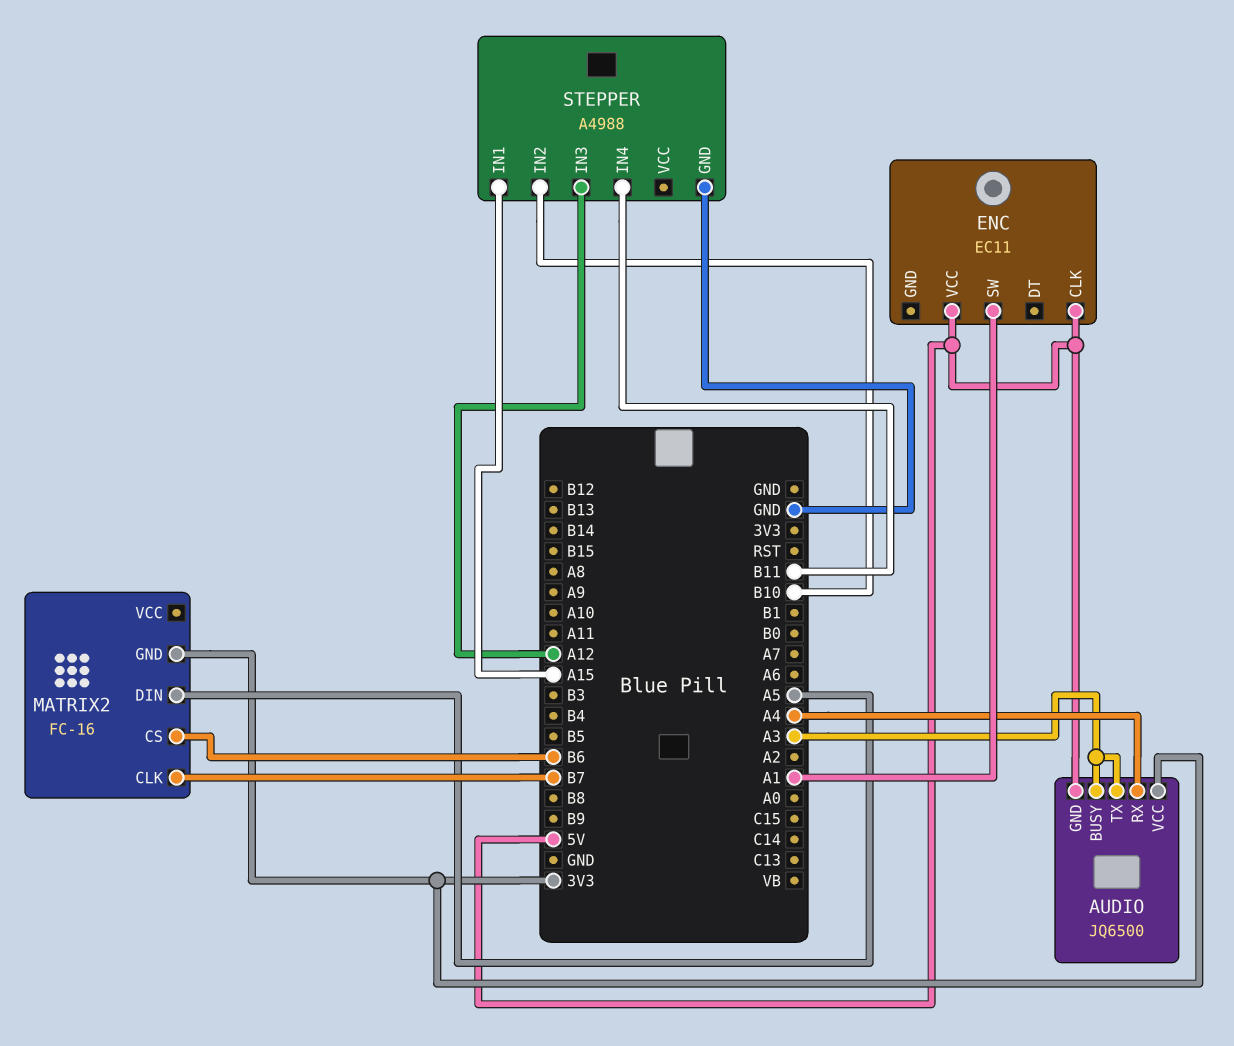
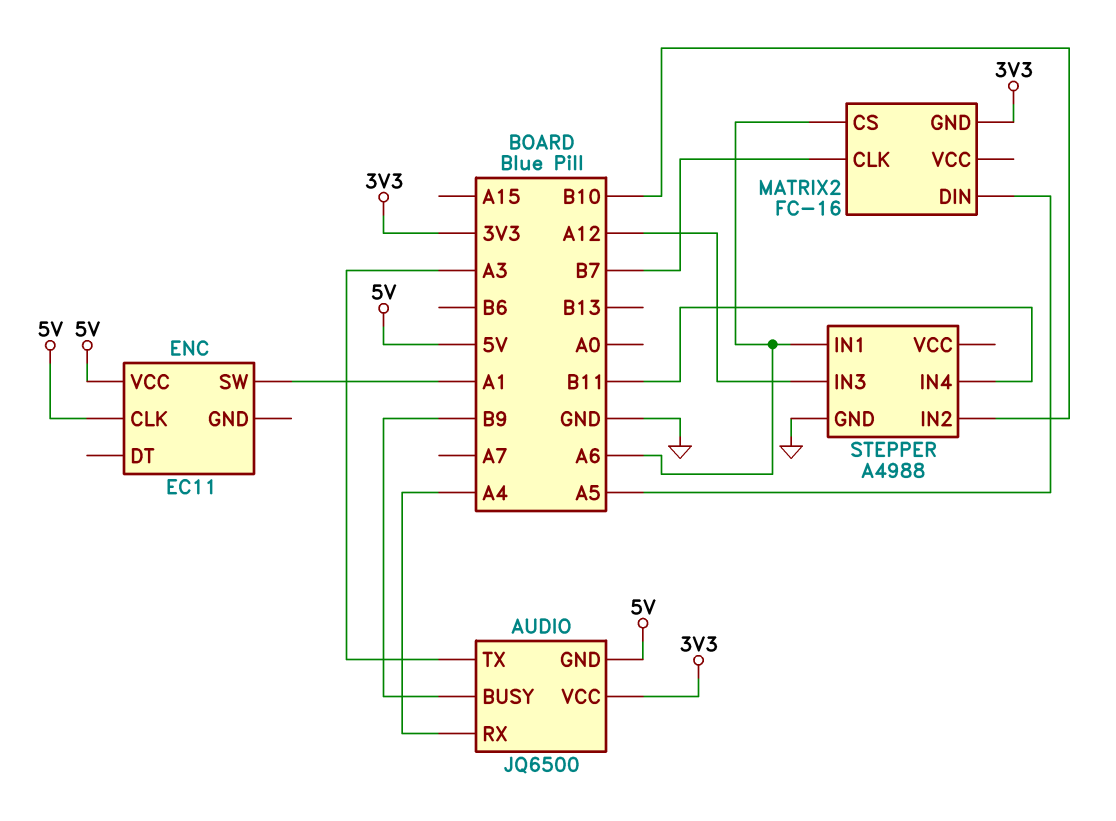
AUDIO pin BUSY: A3 -> B9
MATRIX2 pin CS: B6 -> A6
STEPPER pin IN1: A15 -> A6

